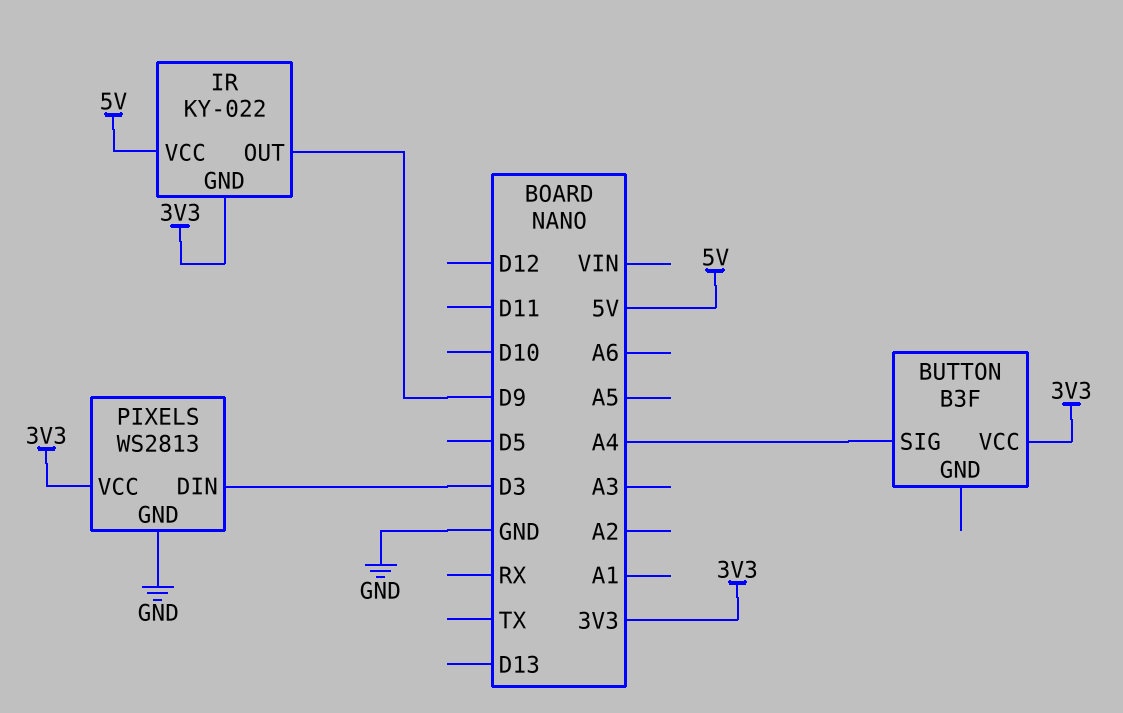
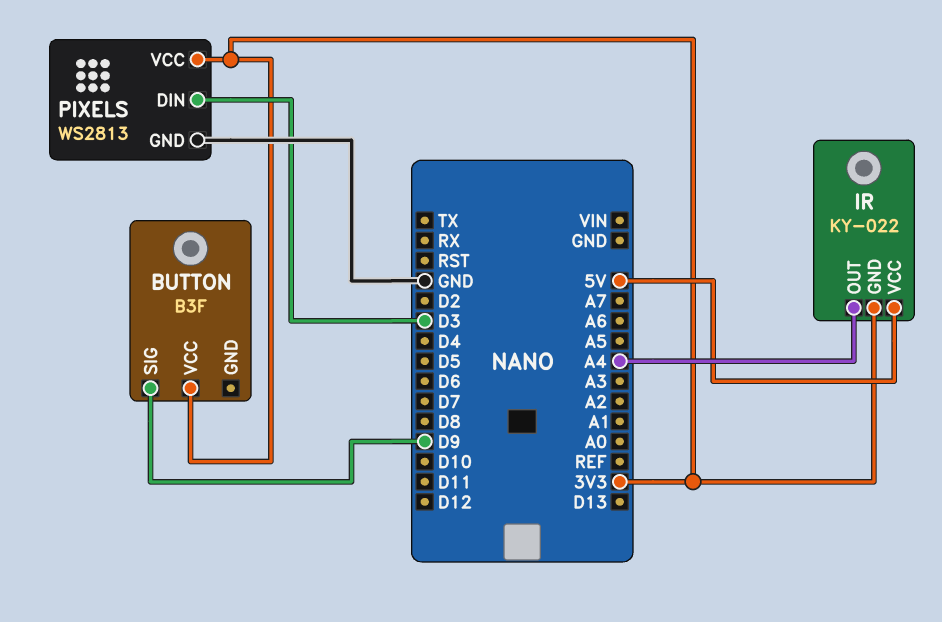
BUTTON pin SIG: A4 -> D9
IR pin OUT: D9 -> A4

